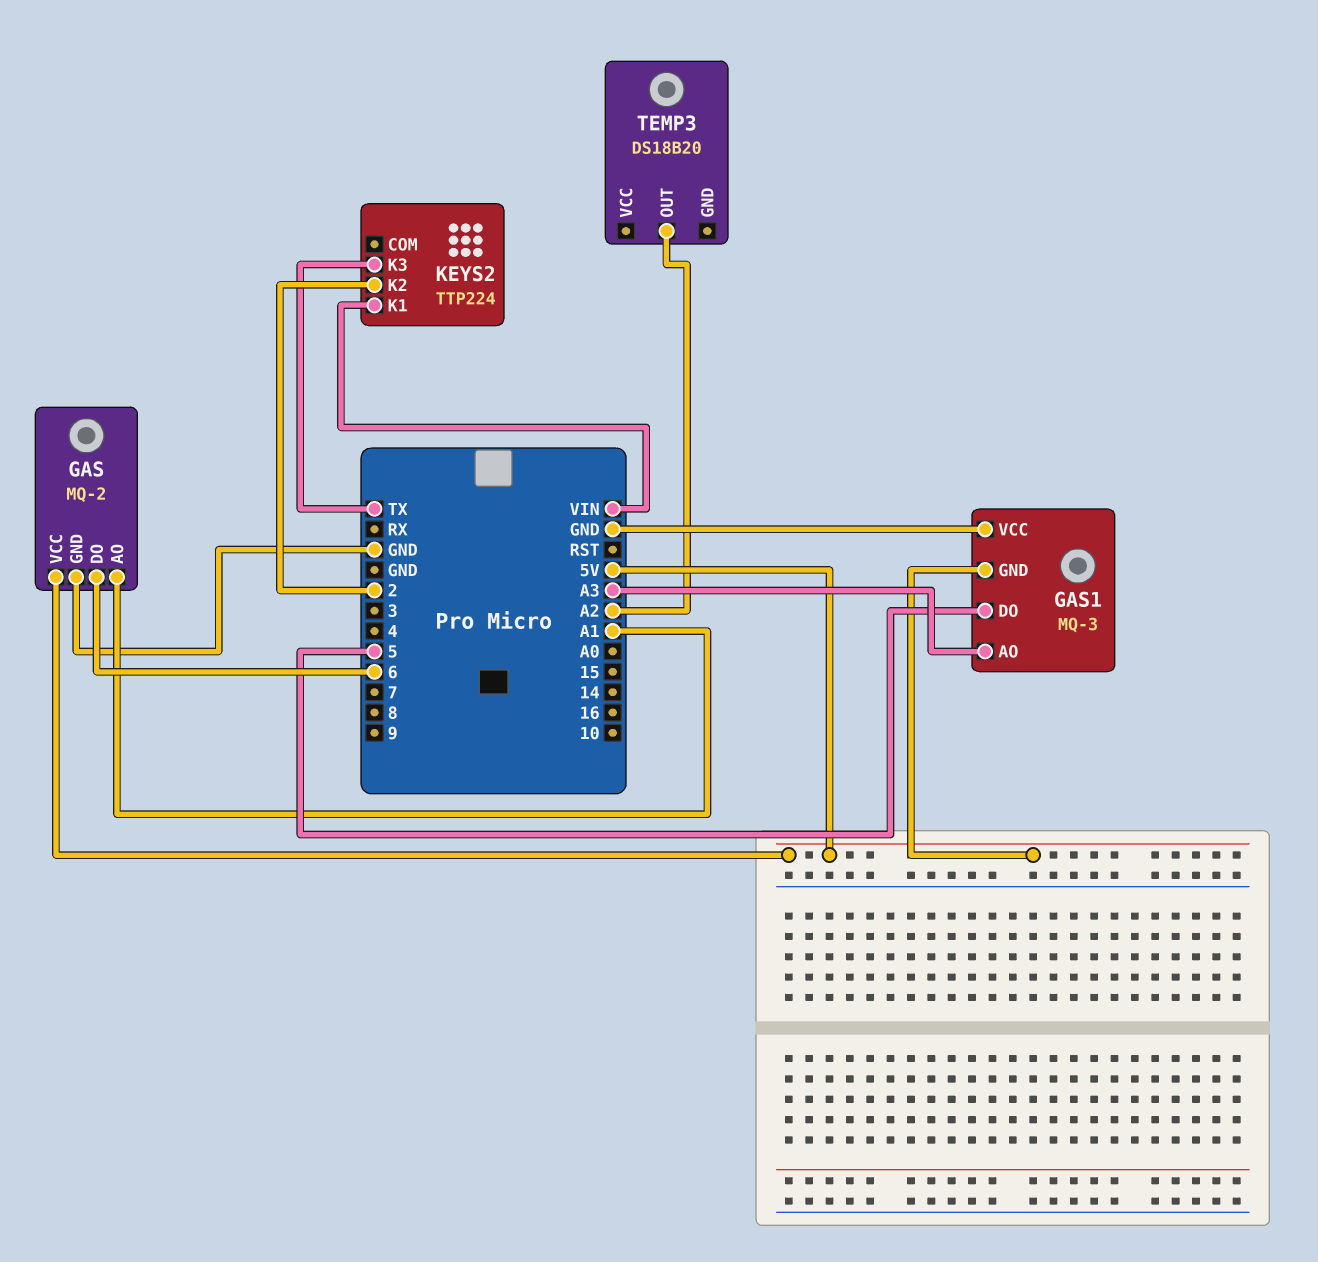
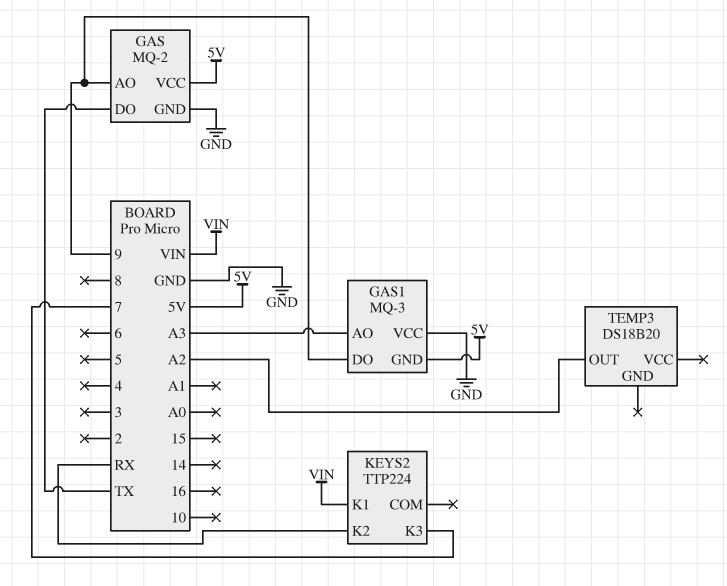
GAS pin AO: A1 -> 9
GAS pin DO: 6 -> TX
GAS1 pin DO: 5 -> 9
KEYS2 pin K2: 2 -> RX
KEYS2 pin K3: TX -> 7

